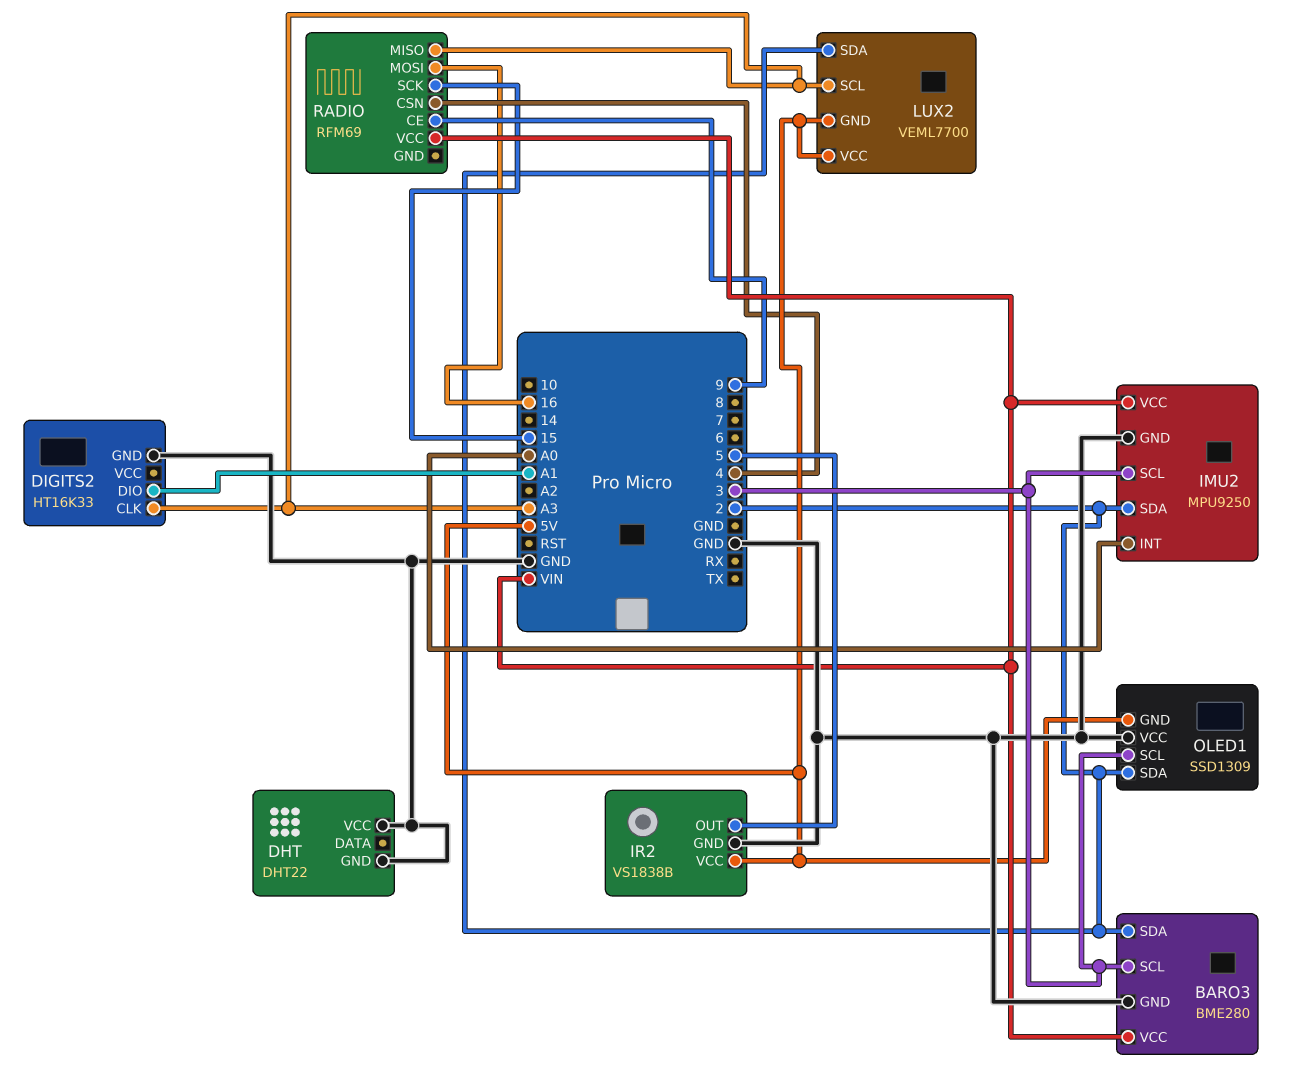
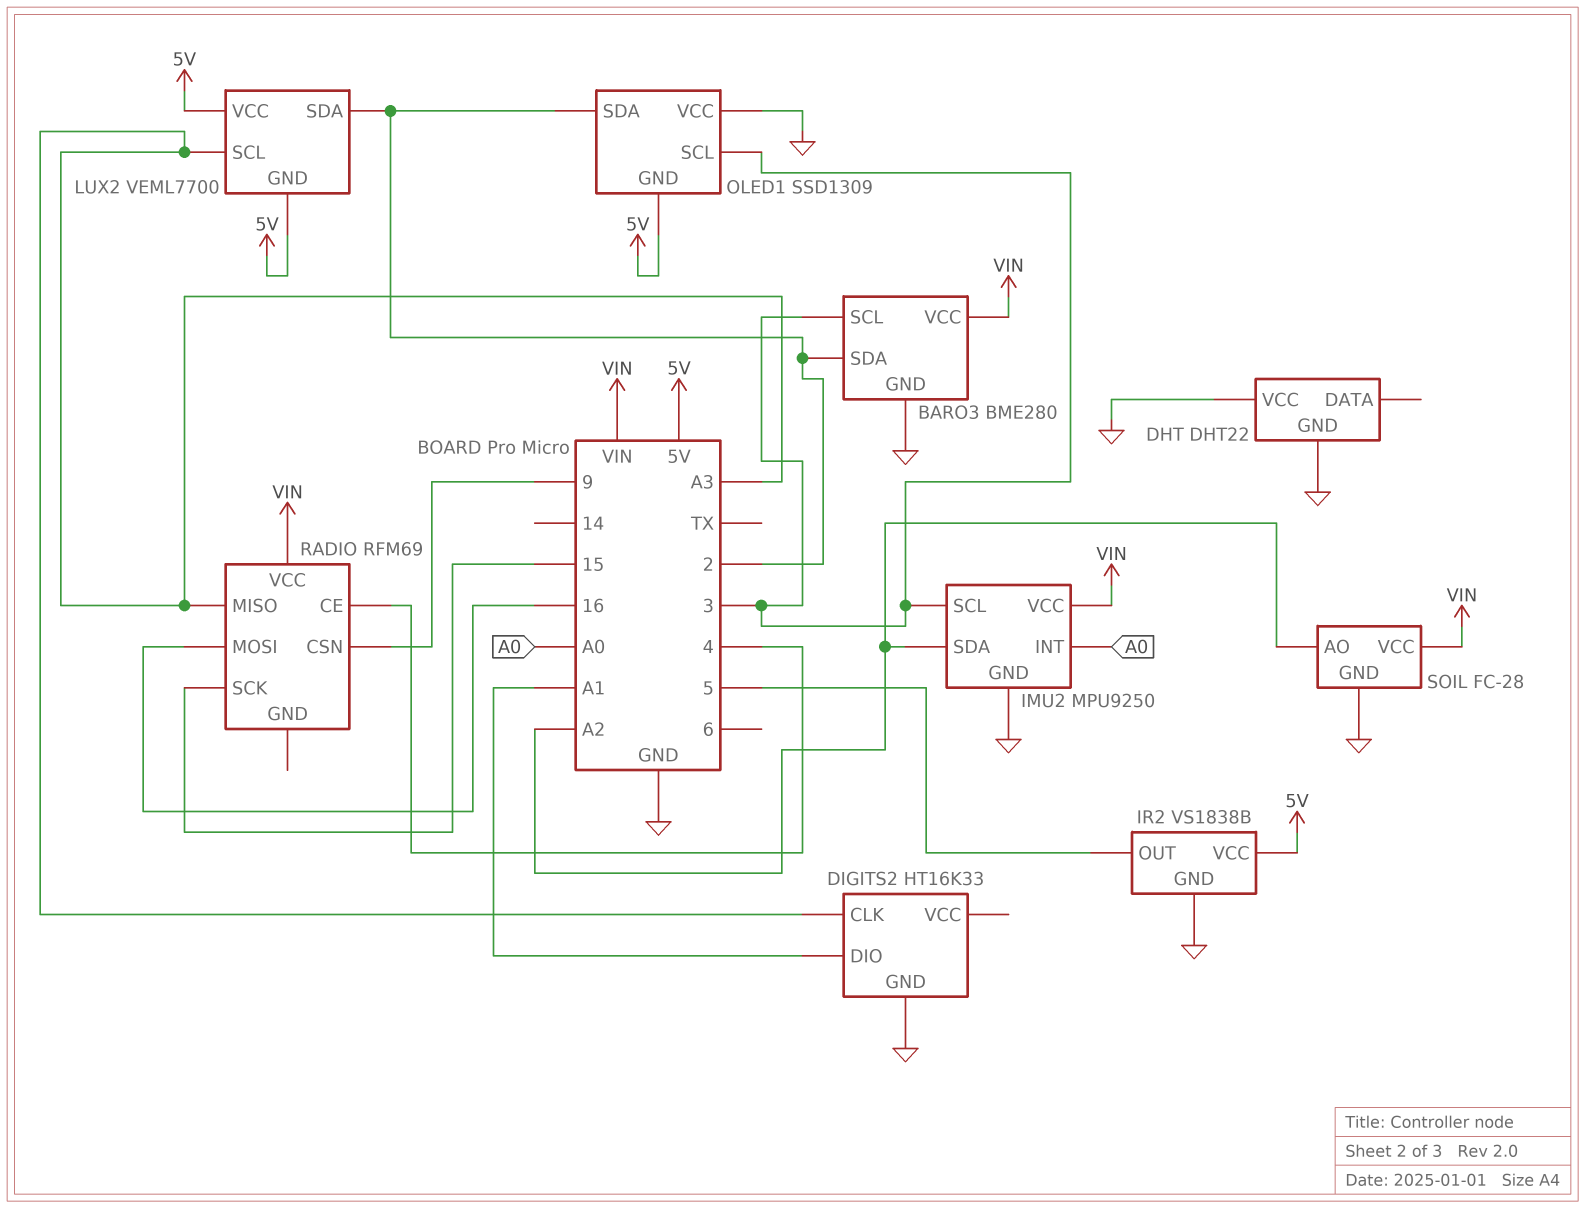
IMU2 pin SDA: 2 -> A2
RADIO pin CE: 9 -> 4
RADIO pin CSN: 4 -> 9
SOIL: none -> FC-28
SOIL pin AO: none -> A2
SOIL pin GND: none -> GND
SOIL pin VCC: none -> VIN

